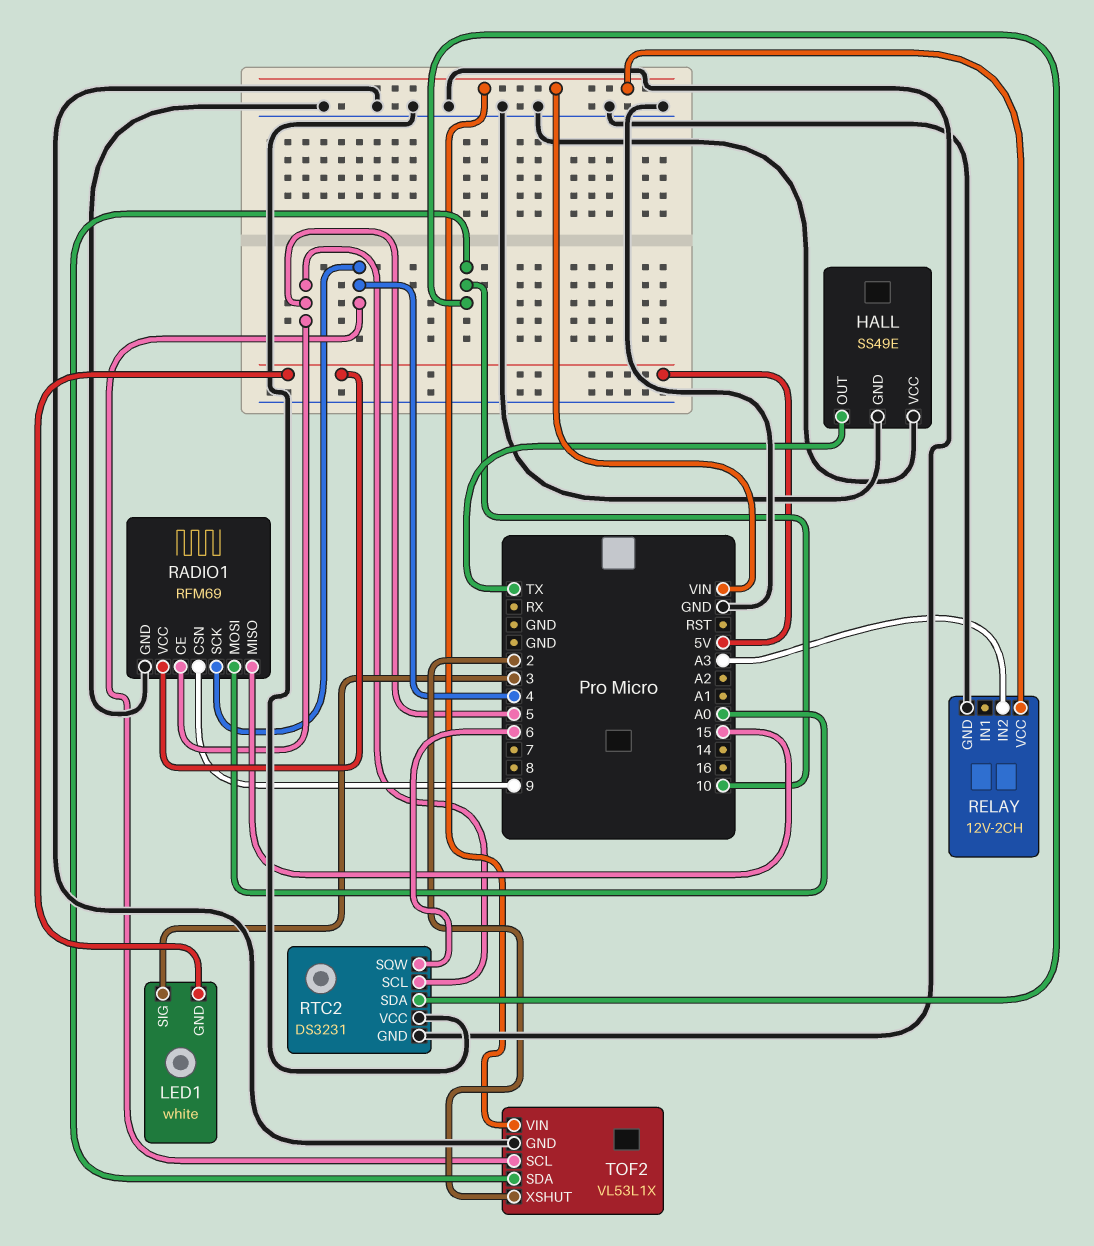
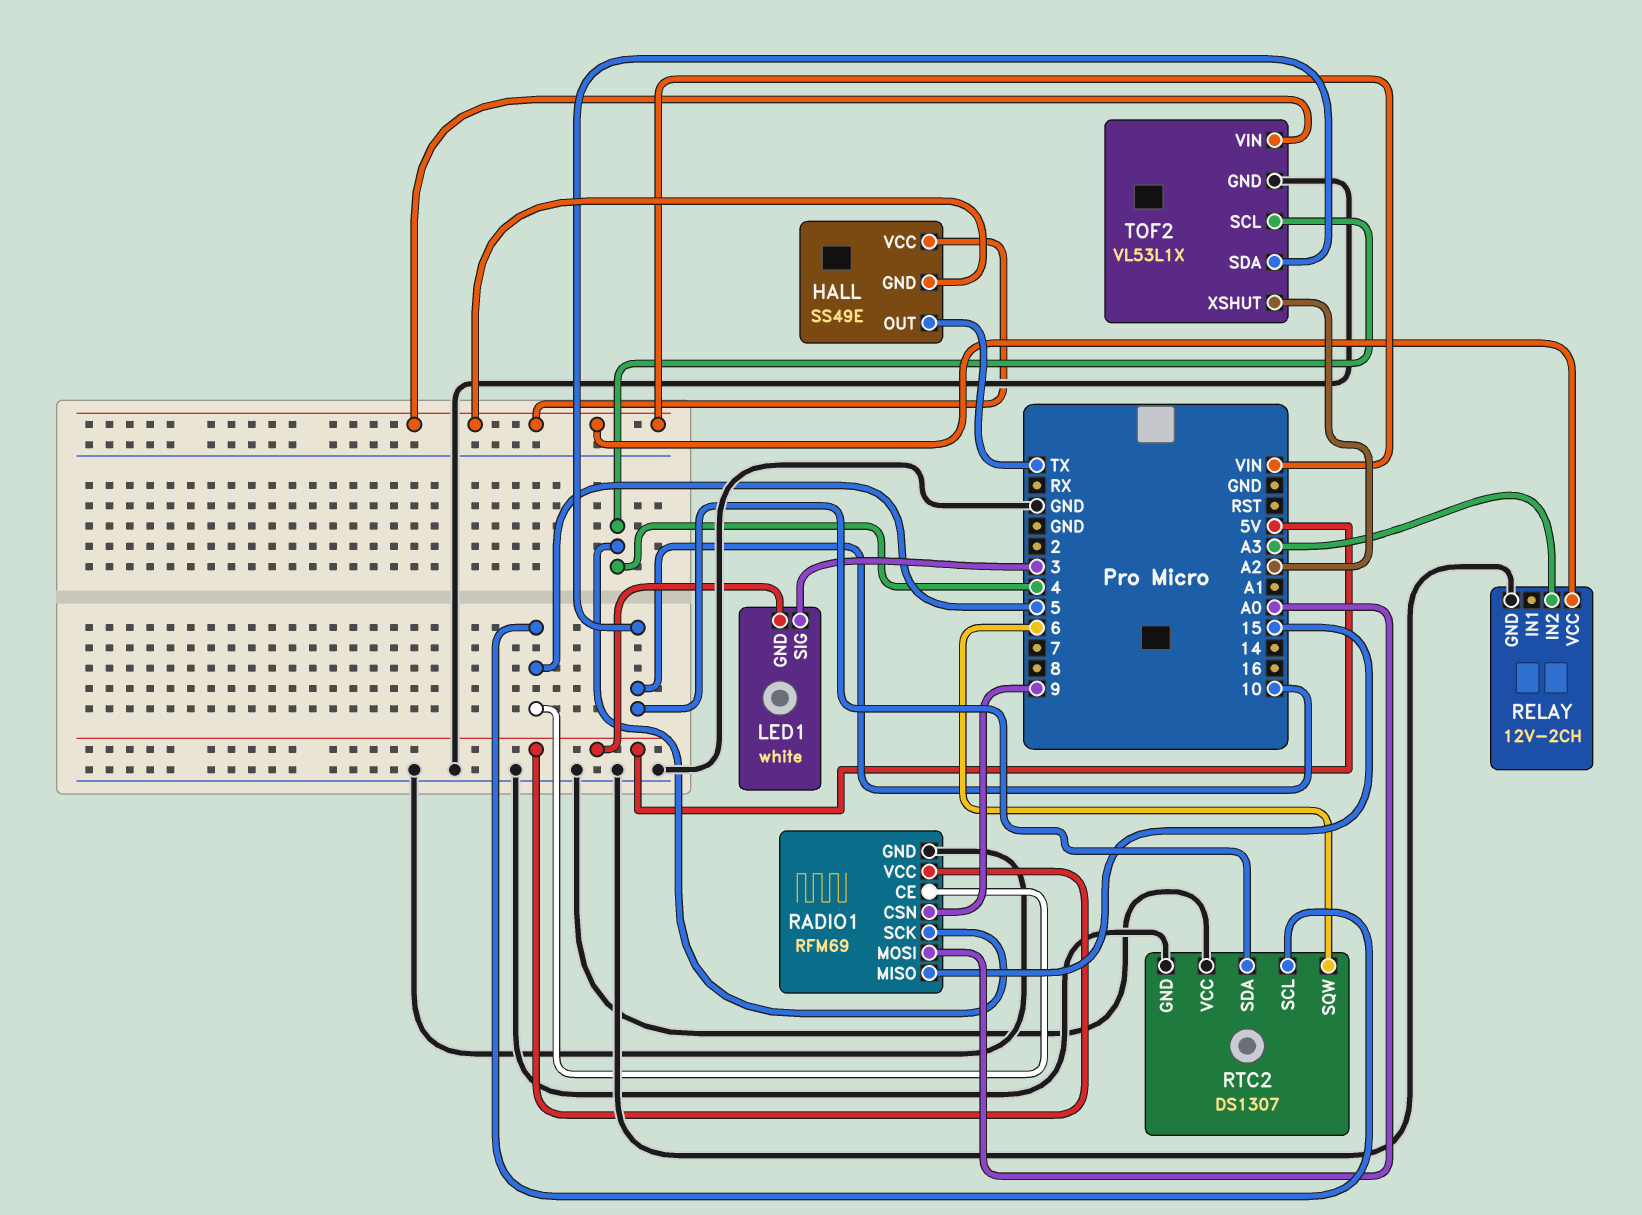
HALL pin GND: GND -> VIN
HALL pin VCC: GND -> VIN
RTC2: DS3231 -> DS1307
TOF2 pin XSHUT: 2 -> A2

